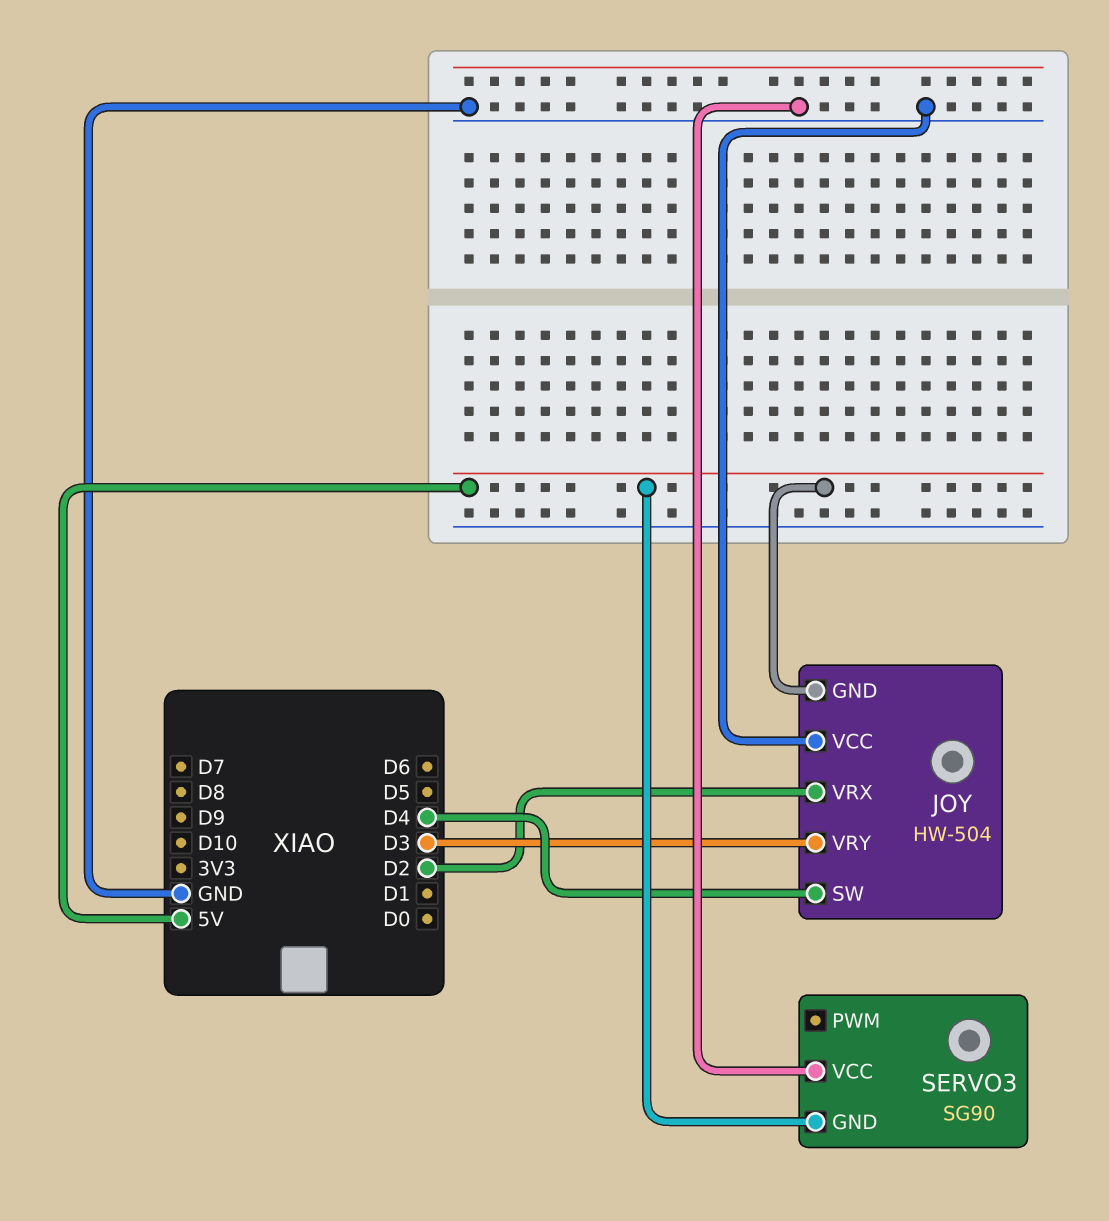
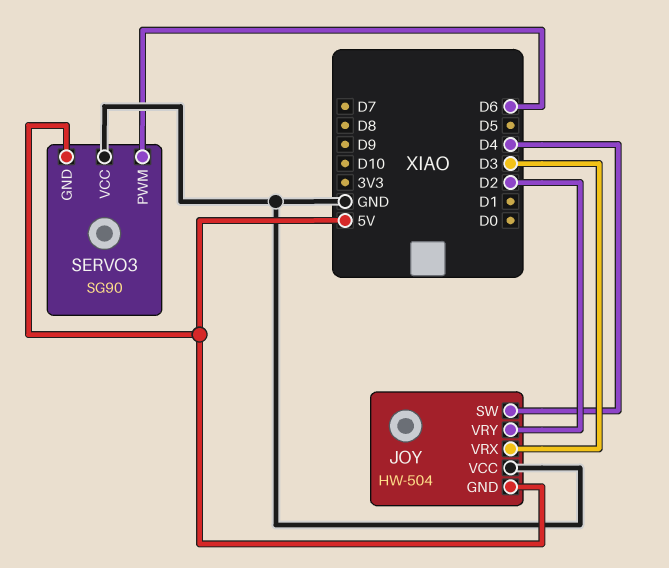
JOY pin VRX: D2 -> D3
JOY pin VRY: D3 -> D2
SERVO3 pin PWM: none -> D6

